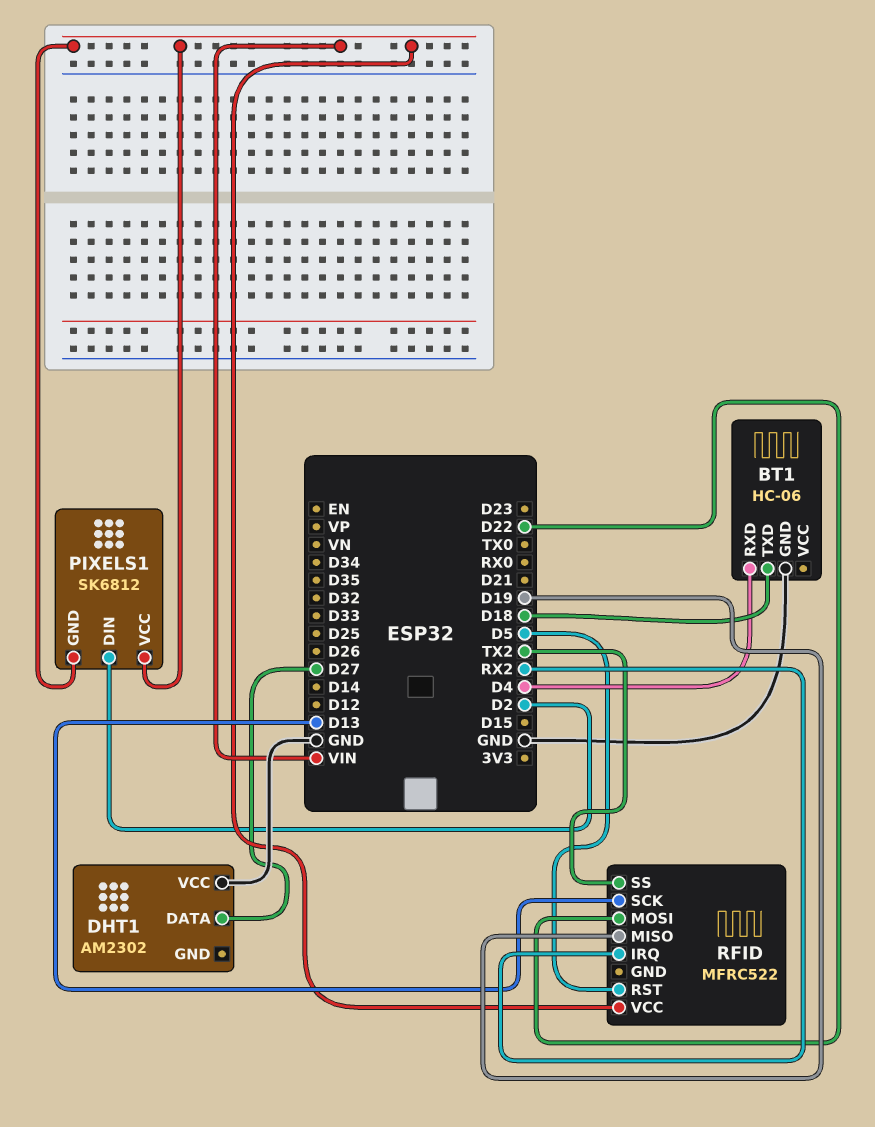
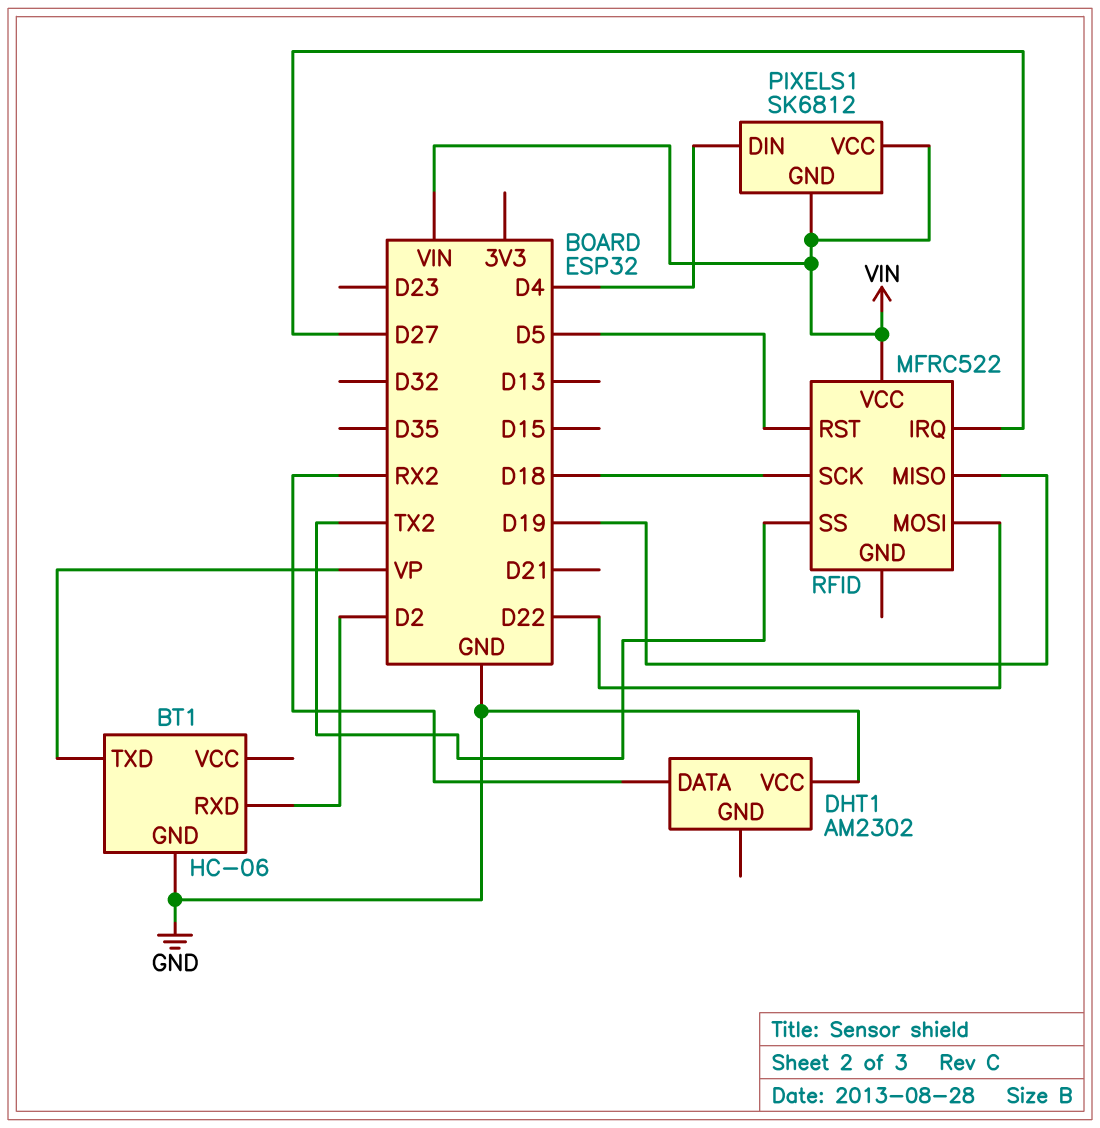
BT1 pin RXD: D4 -> D2
BT1 pin TXD: D18 -> VP
DHT1 pin DATA: D27 -> RX2
PIXELS1 pin DIN: D2 -> D4
RFID pin IRQ: RX2 -> D27
RFID pin SCK: D13 -> D18

